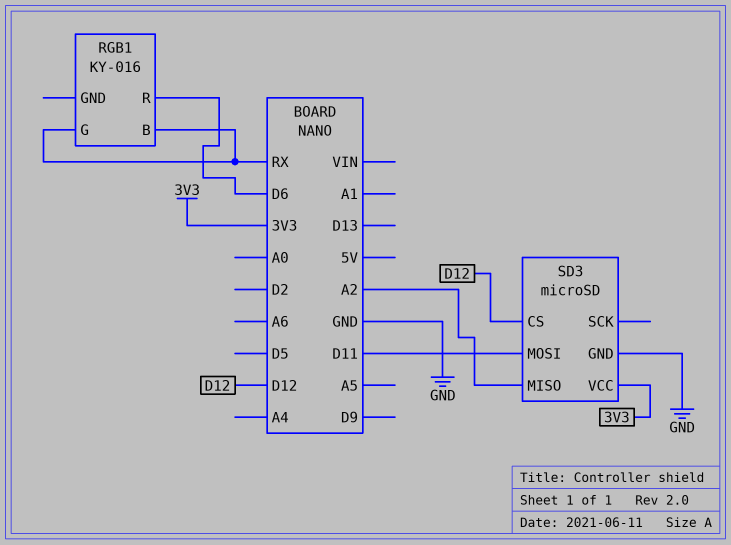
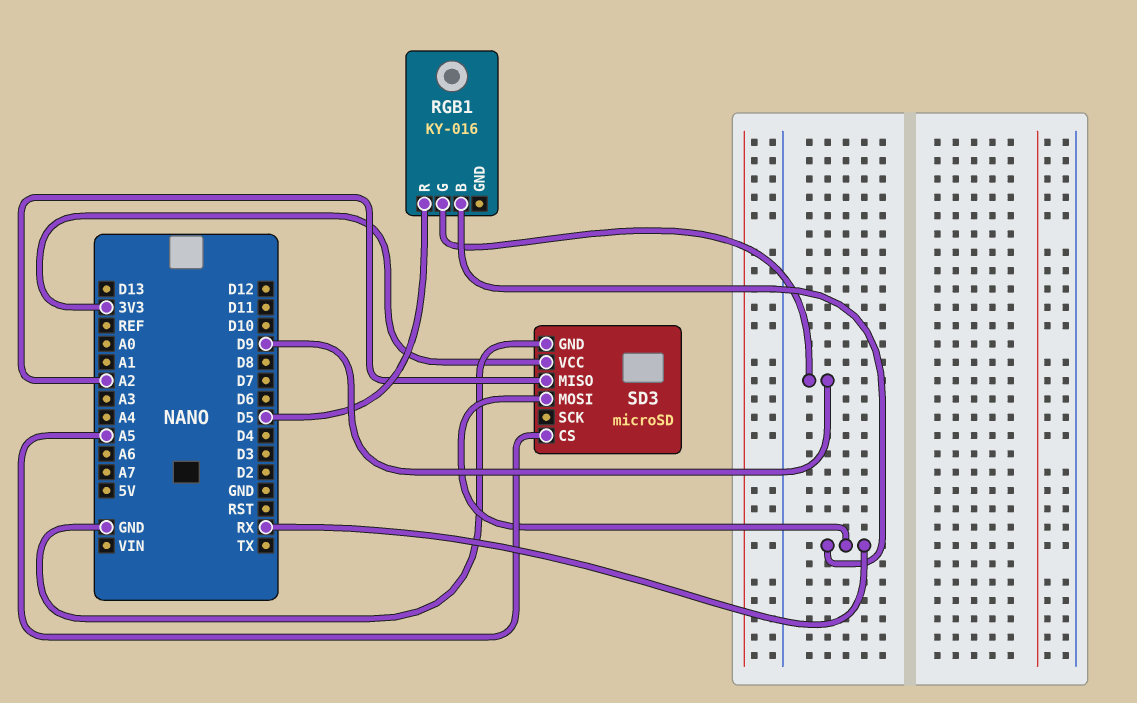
RGB1 pin G: RX -> D9
RGB1 pin R: D6 -> D5
SD3 pin CS: D12 -> A5
SD3 pin MOSI: D11 -> RX

